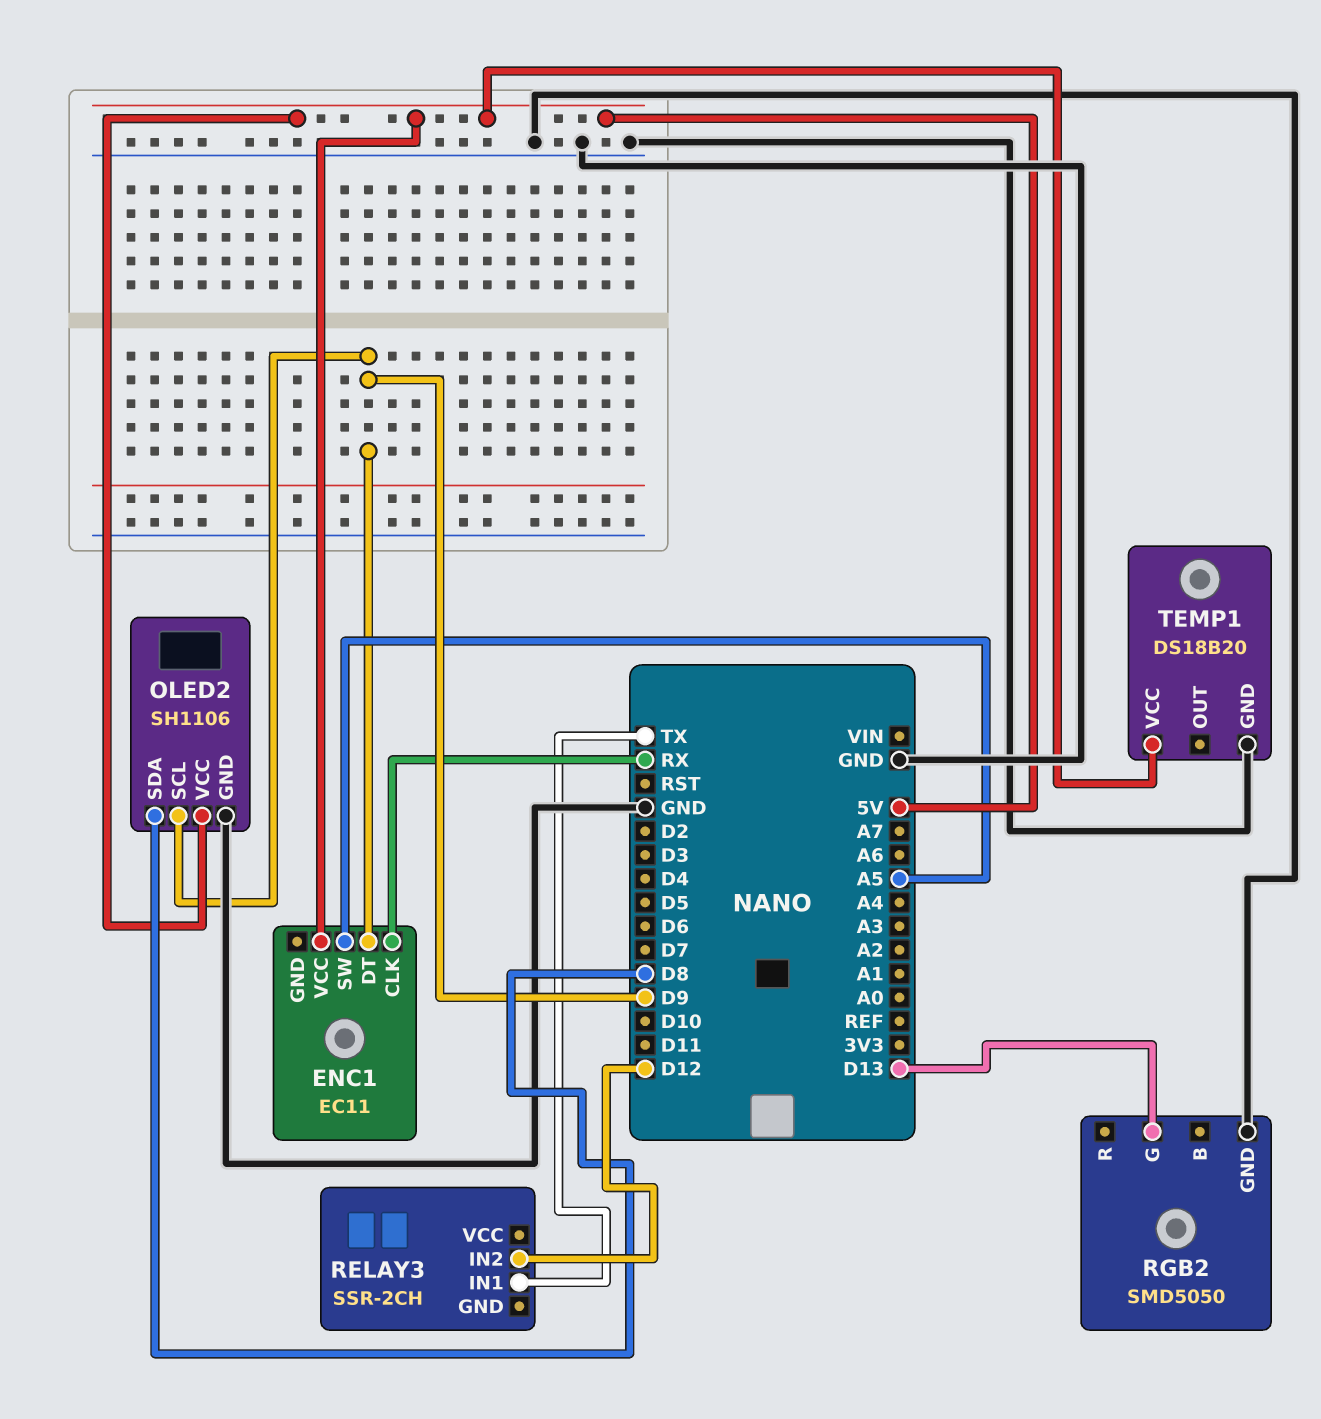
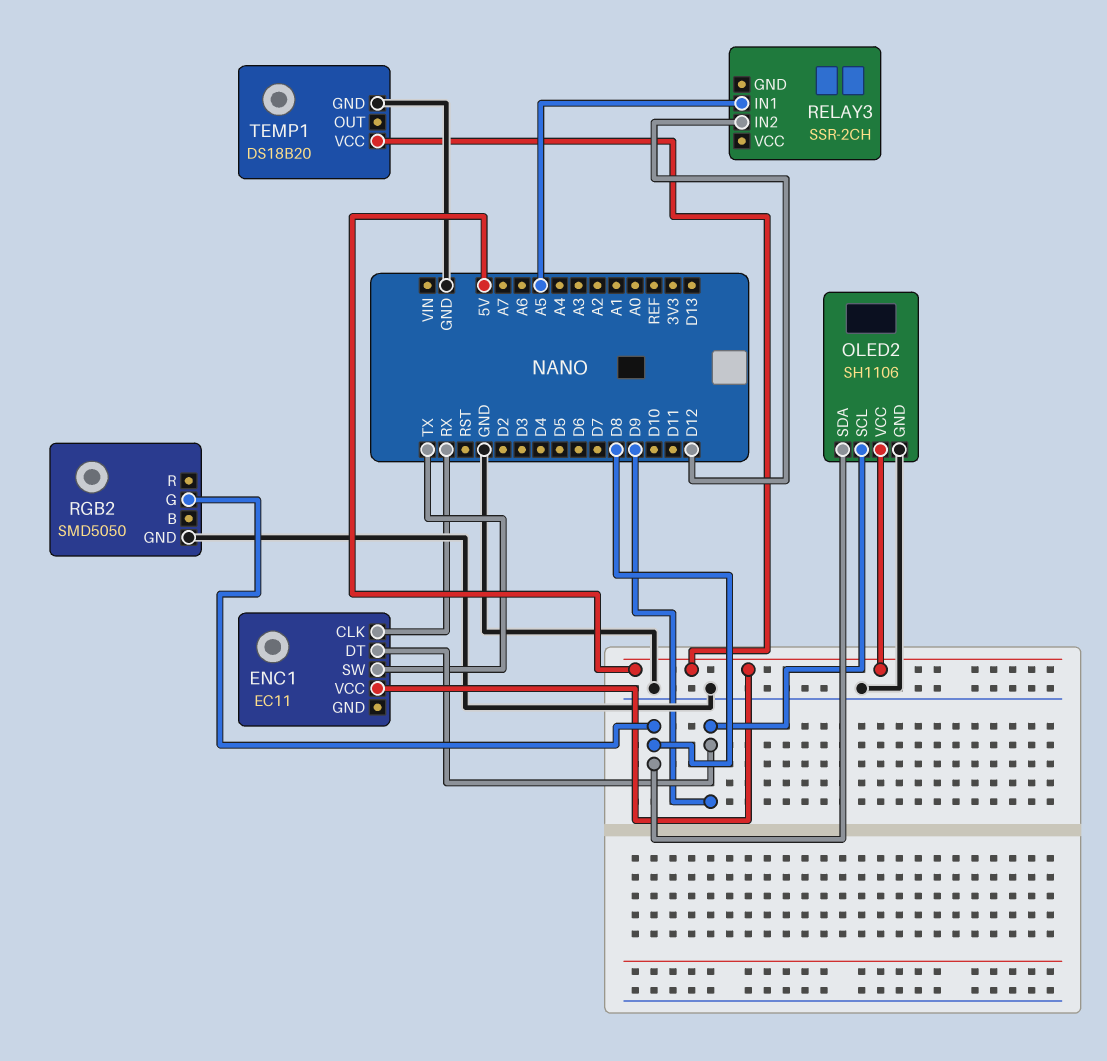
ENC1 pin SW: A5 -> TX
RELAY3 pin IN1: TX -> A5
RGB2 pin G: D13 -> D8

